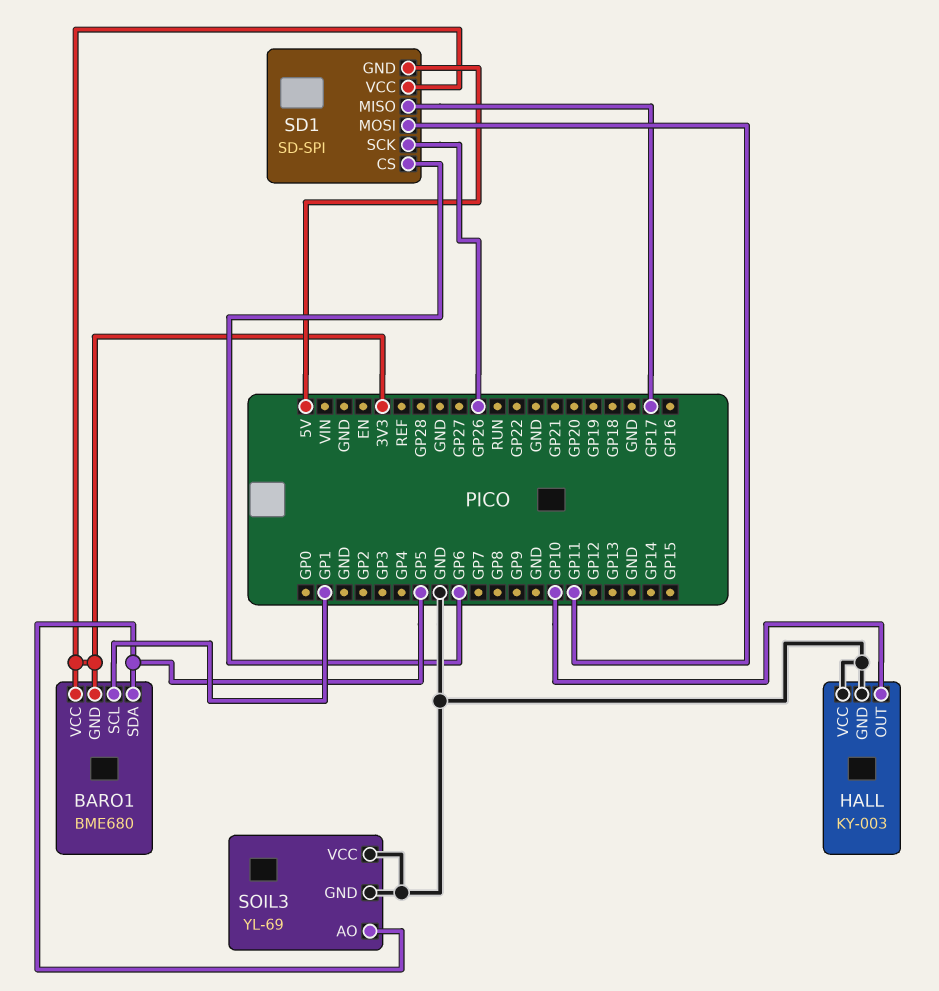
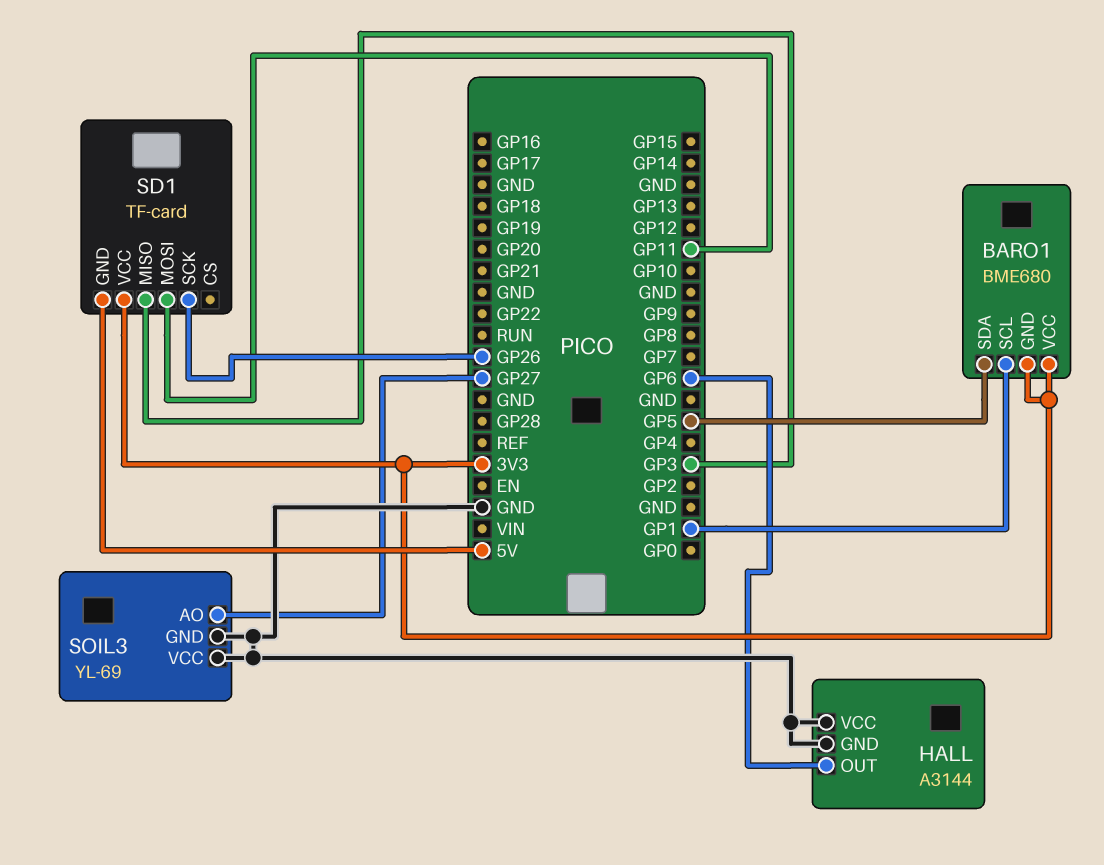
HALL: KY-003 -> A3144
HALL pin OUT: GP10 -> GP6
SD1: SD-SPI -> TF-card
SD1 pin CS: GP6 -> none
SD1 pin MISO: GP17 -> GP3
SOIL3 pin AO: GP5 -> GP27

